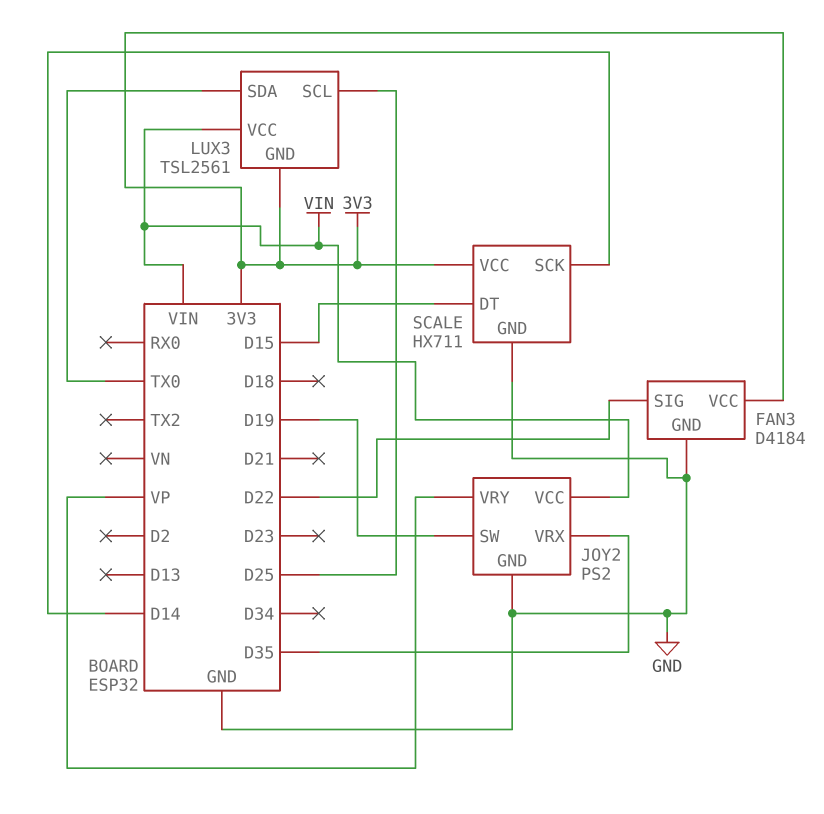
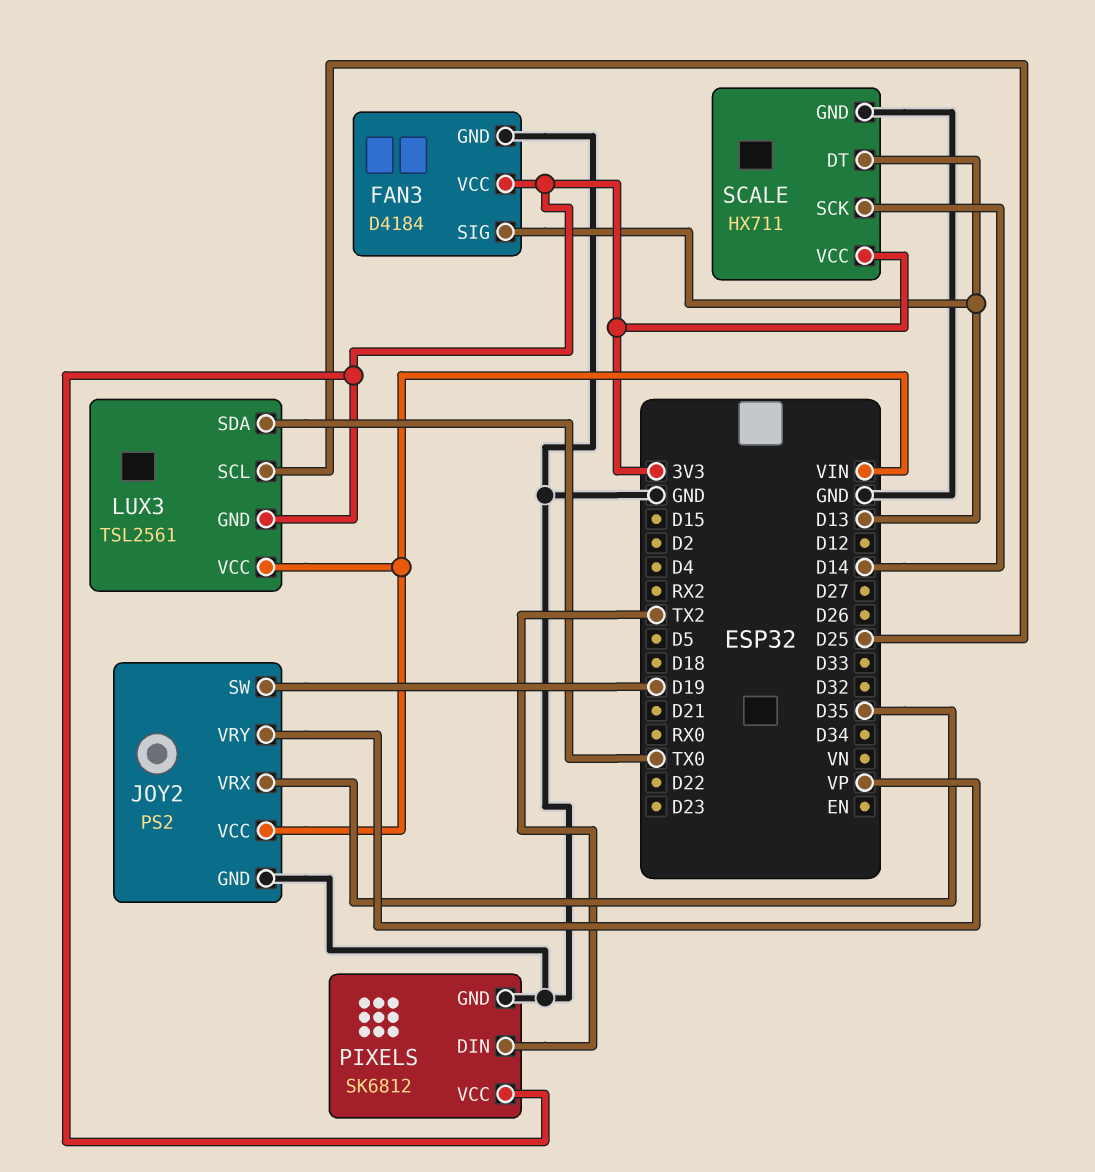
FAN3 pin SIG: D22 -> D13
PIXELS: none -> SK6812
PIXELS pin DIN: none -> TX2
PIXELS pin GND: none -> GND
PIXELS pin VCC: none -> 3V3
SCALE pin DT: D15 -> D13

